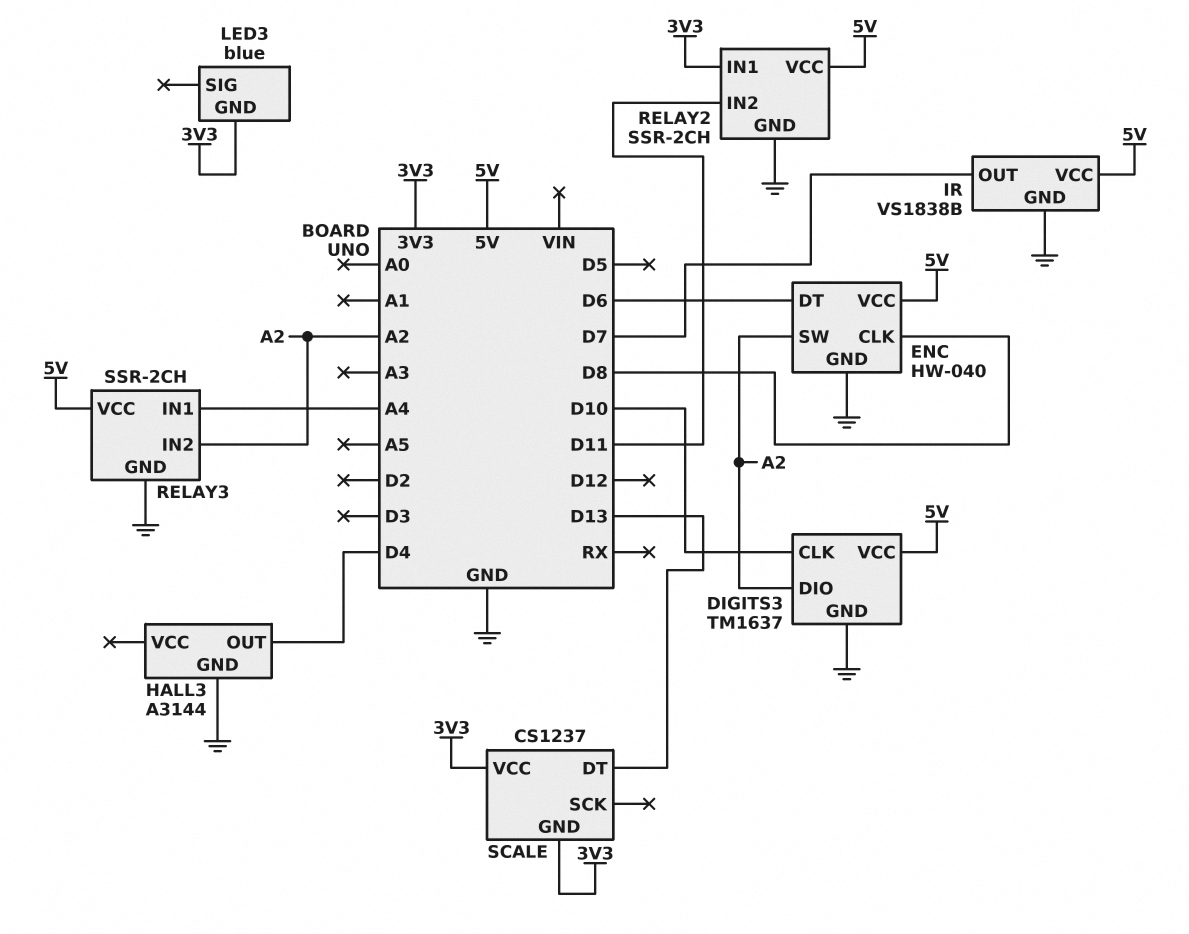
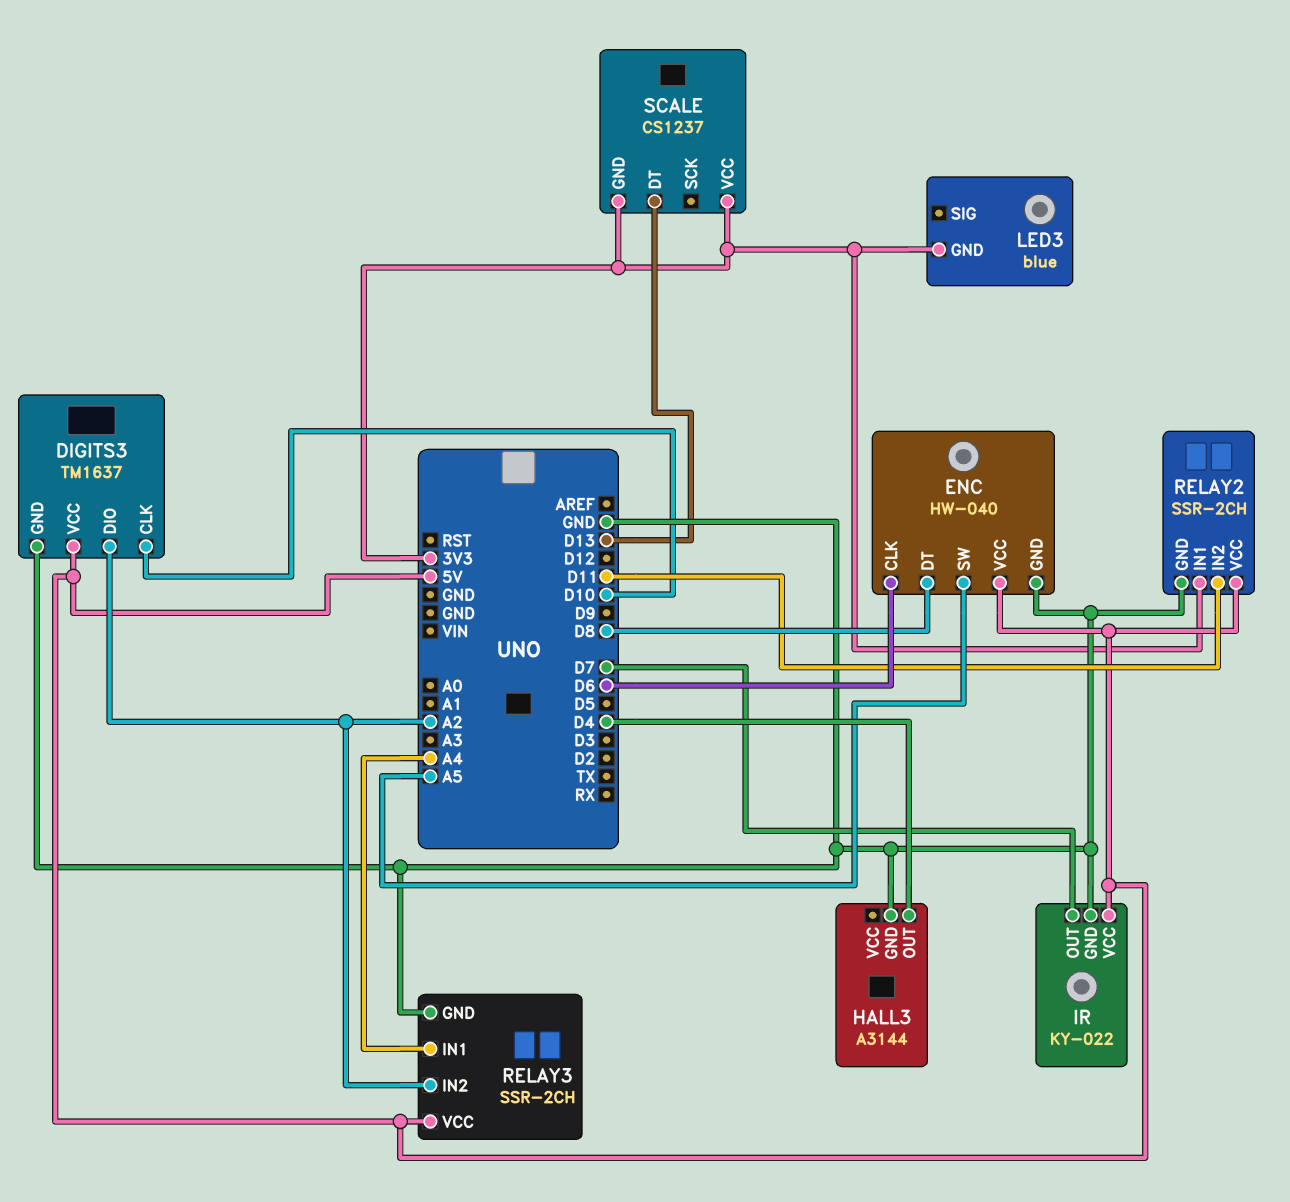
ENC pin CLK: D8 -> D6
ENC pin DT: D6 -> D8
ENC pin SW: A2 -> A5
IR: VS1838B -> KY-022

